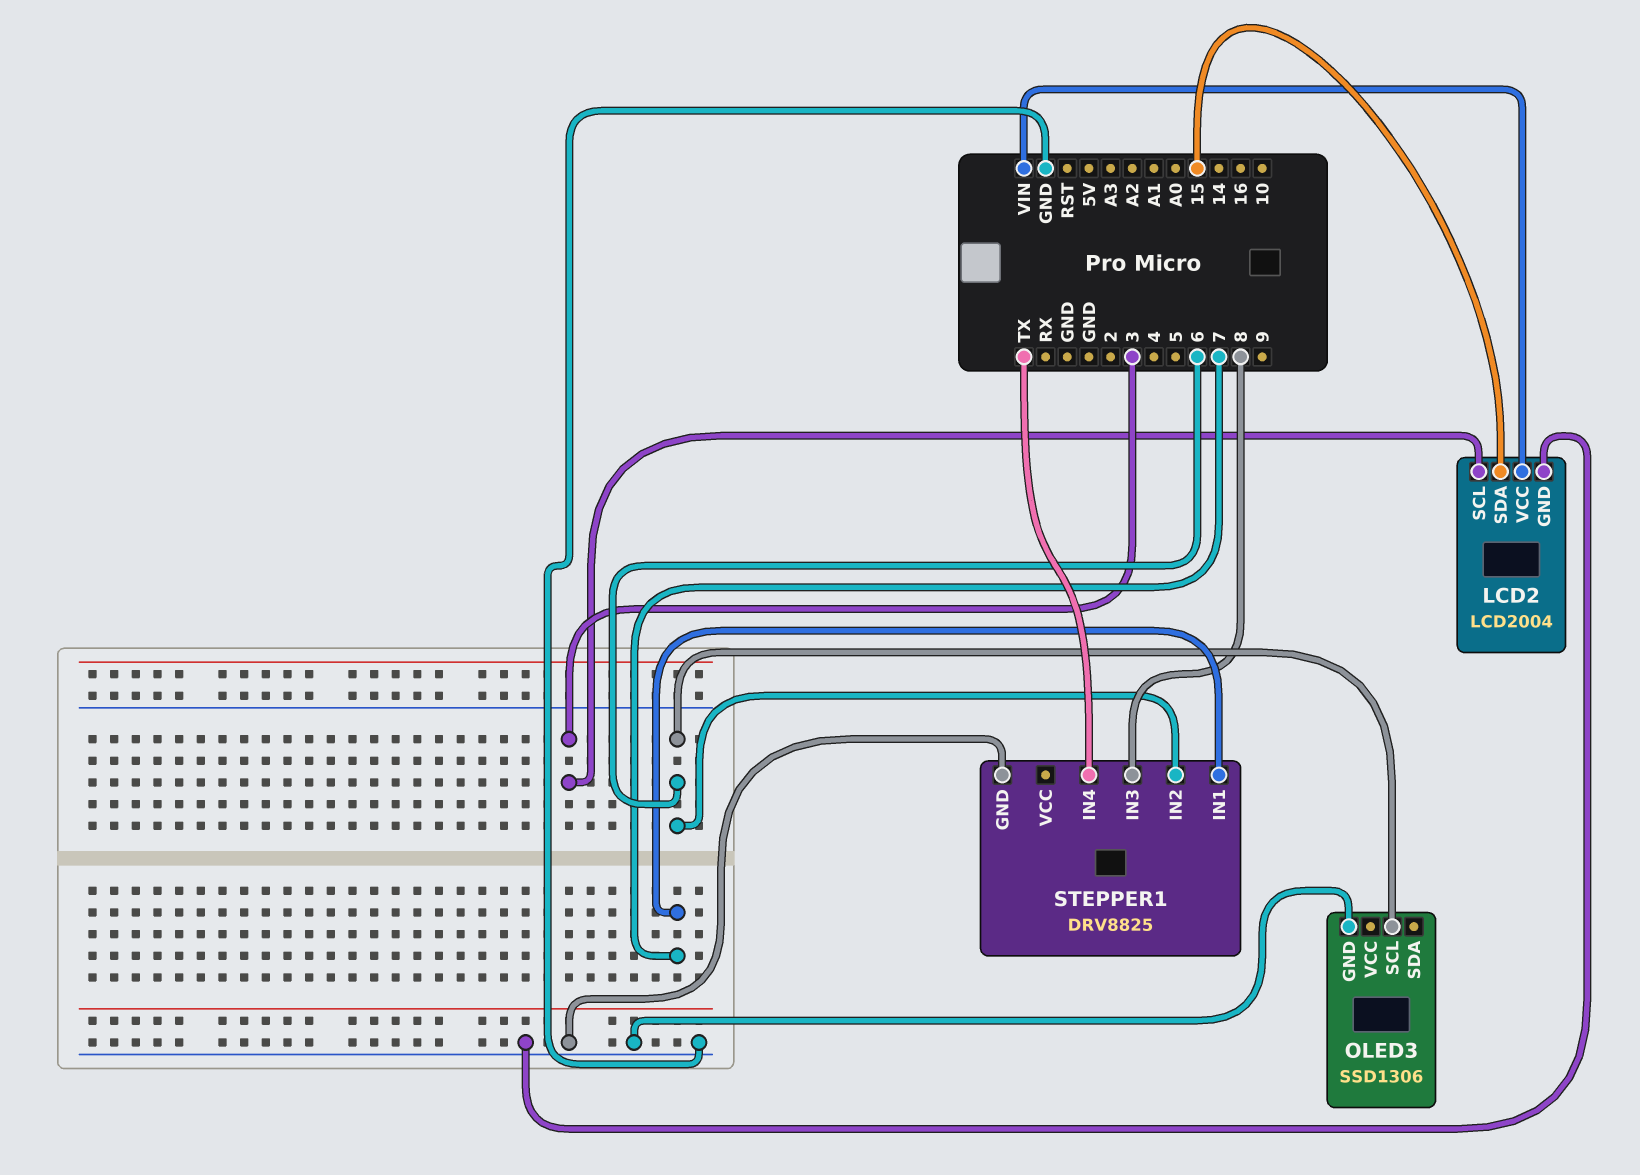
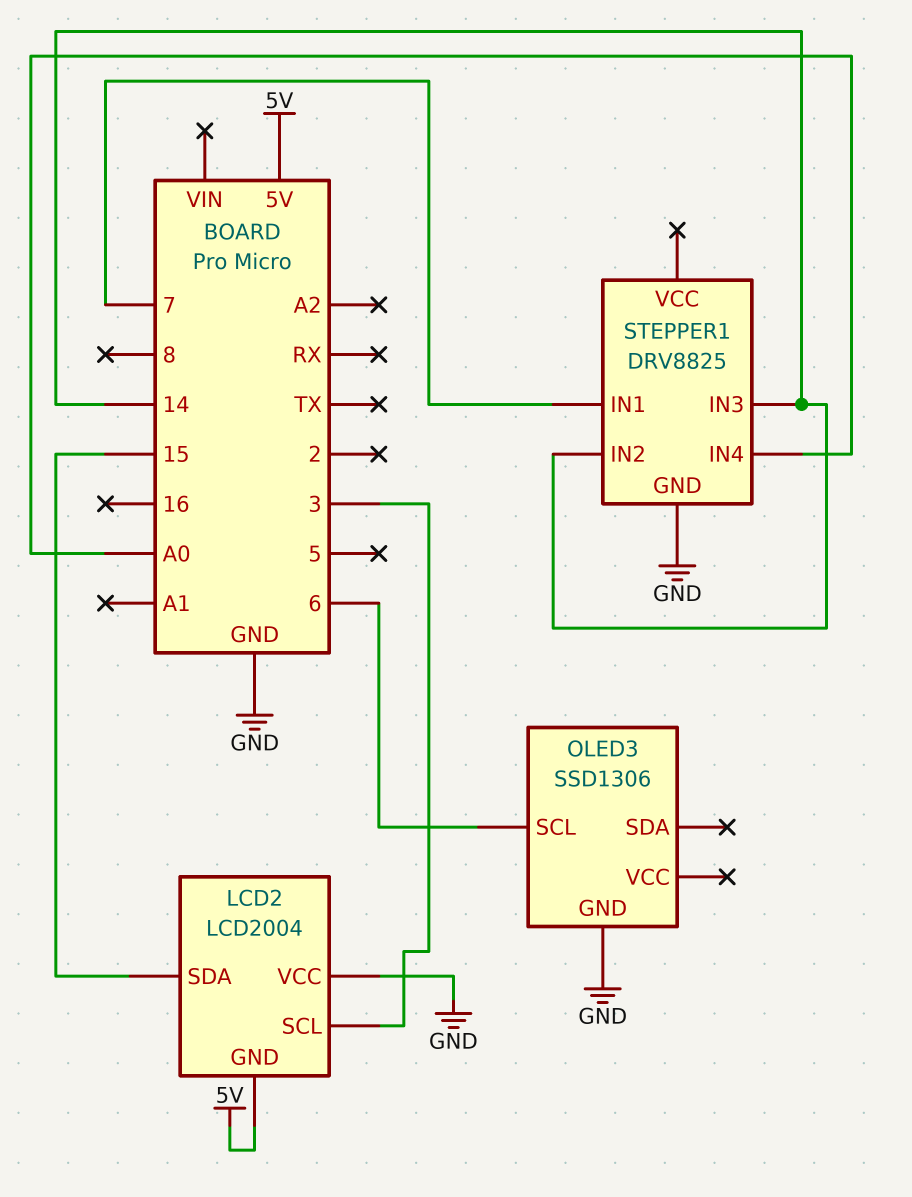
LCD2 pin GND: GND -> 5V
LCD2 pin VCC: VIN -> GND
STEPPER1 pin IN2: 6 -> 14
STEPPER1 pin IN3: 8 -> 14
STEPPER1 pin IN4: TX -> A0

